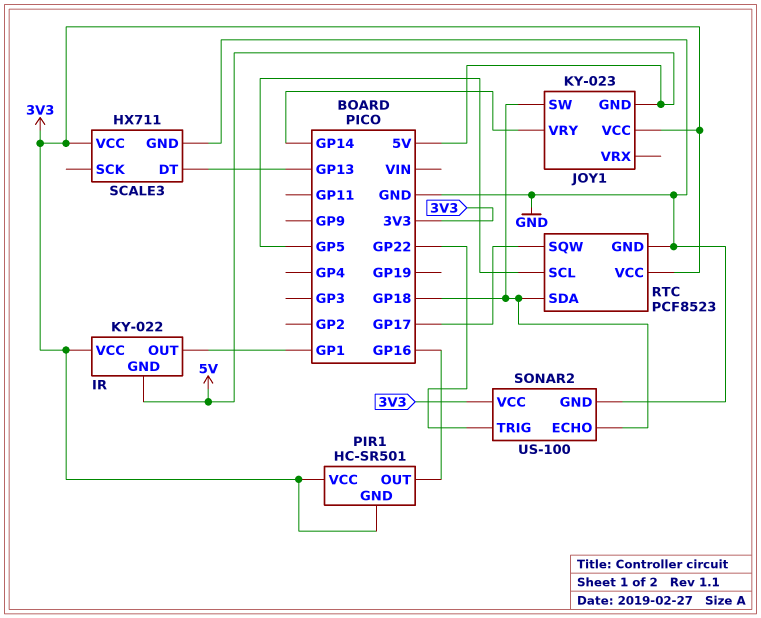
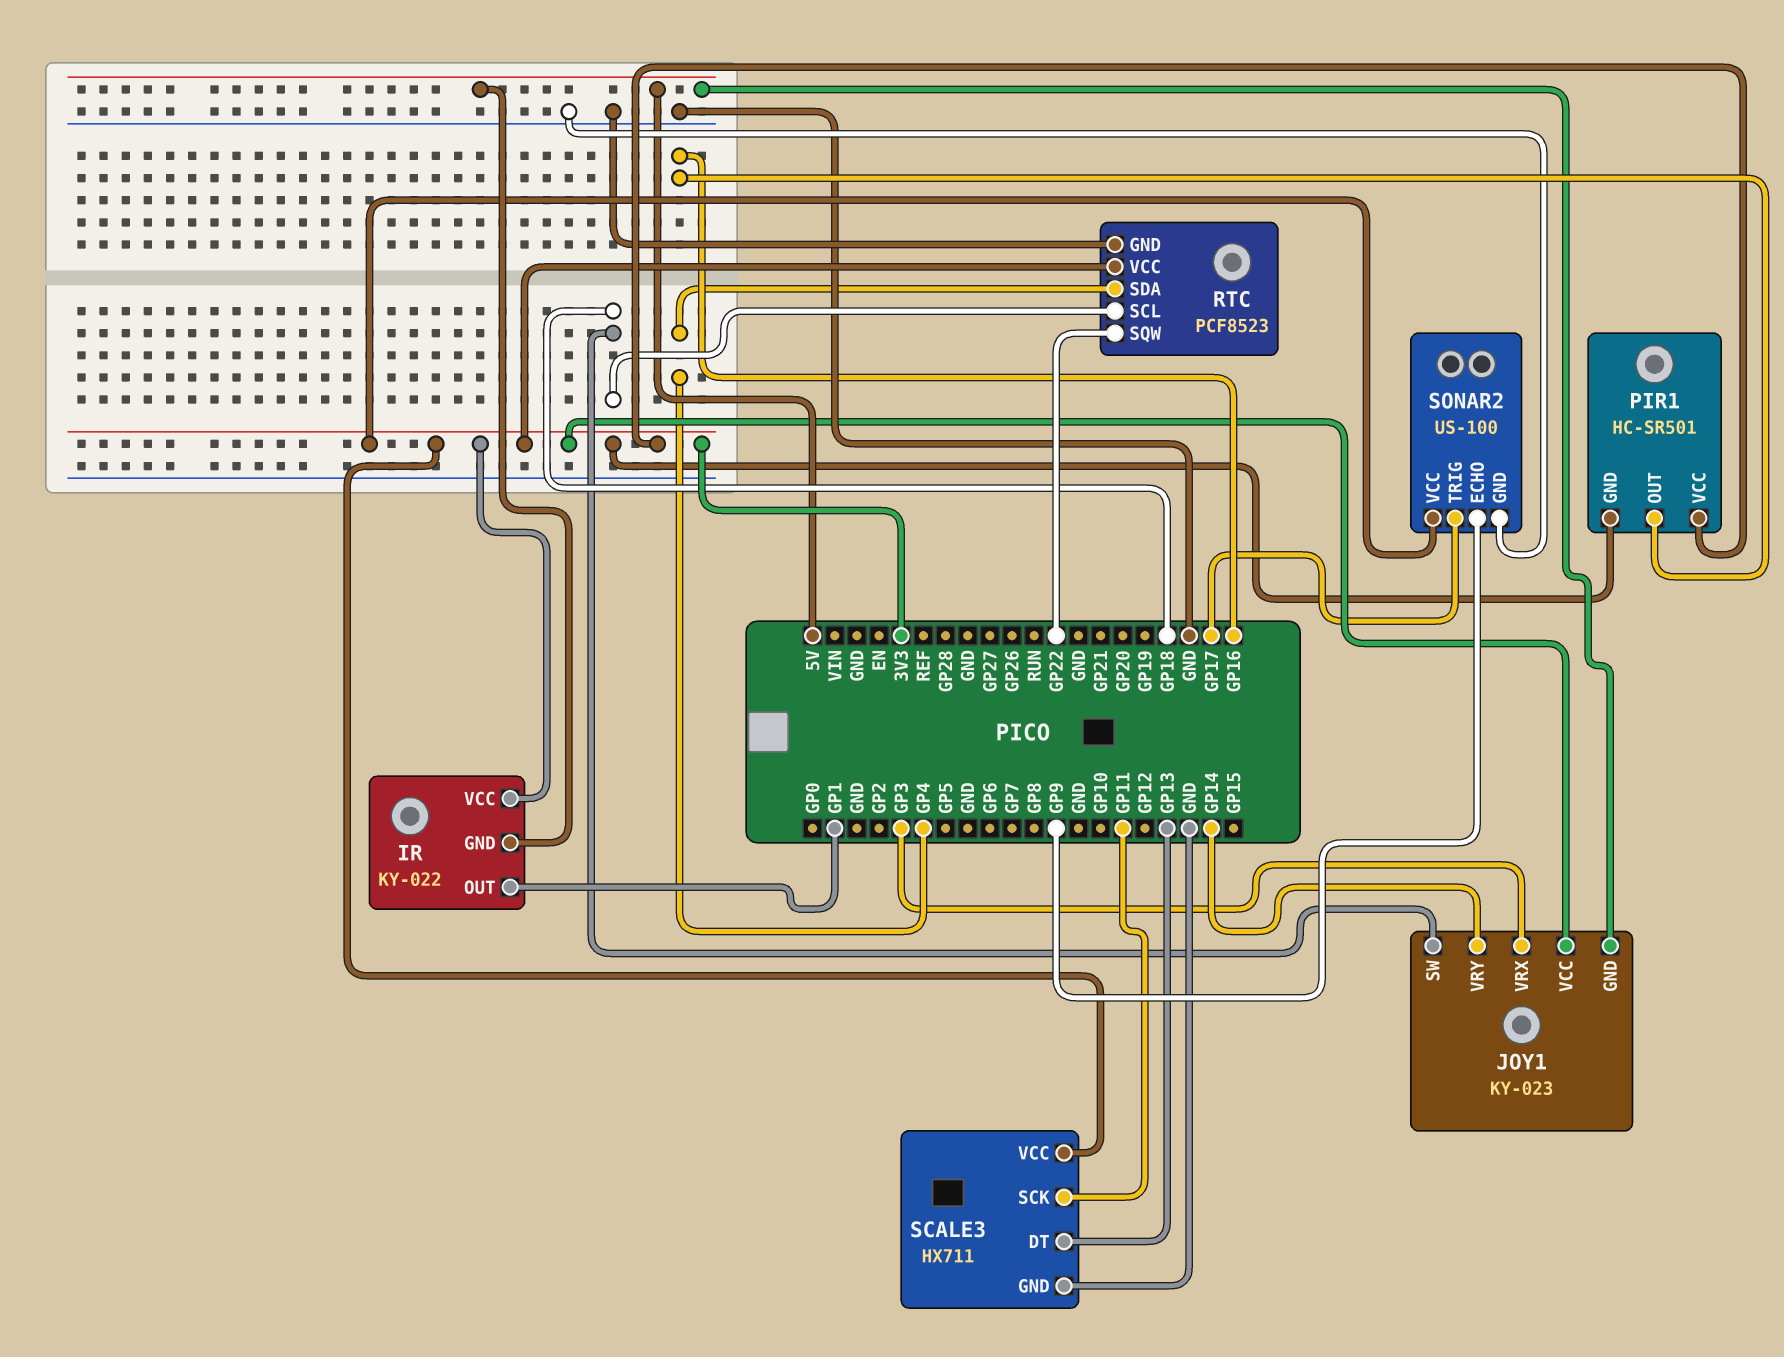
JOY1 pin VRX: none -> GP3
RTC pin SCL: GP5 -> GP18
RTC pin SDA: GP18 -> GP4
RTC pin SQW: GP17 -> GP22
SCALE3 pin SCK: none -> GP11
SONAR2 pin ECHO: GP18 -> GP9
SONAR2 pin TRIG: GP22 -> GP17

